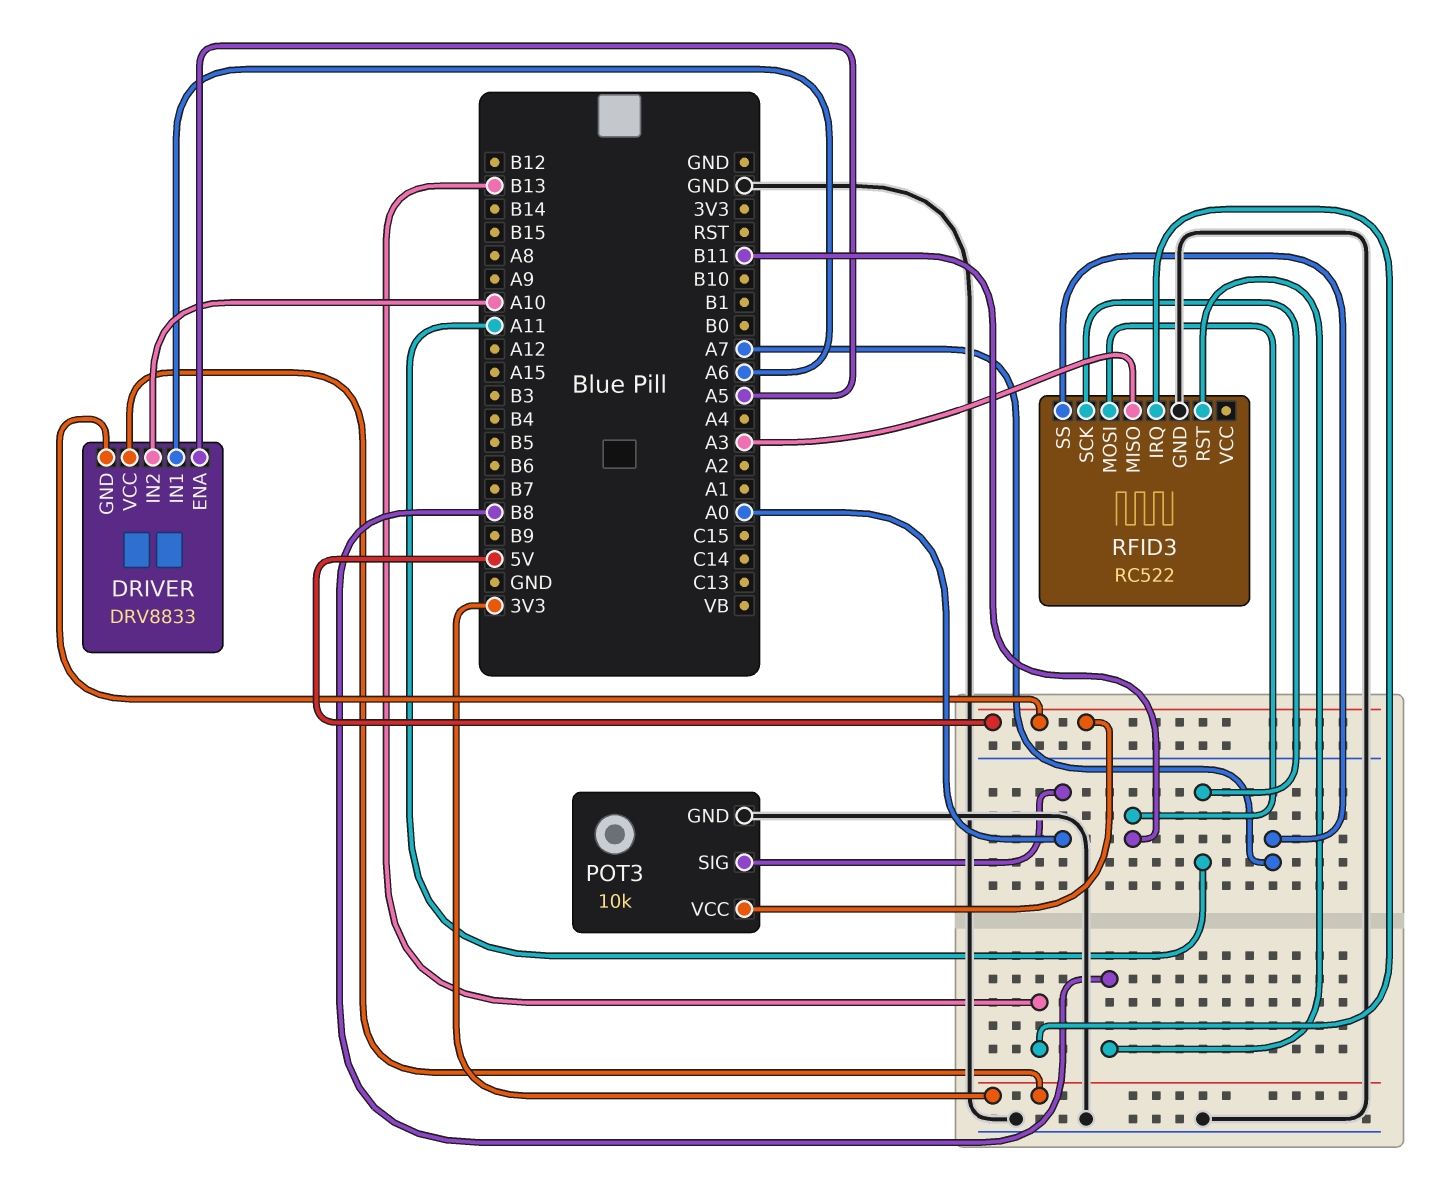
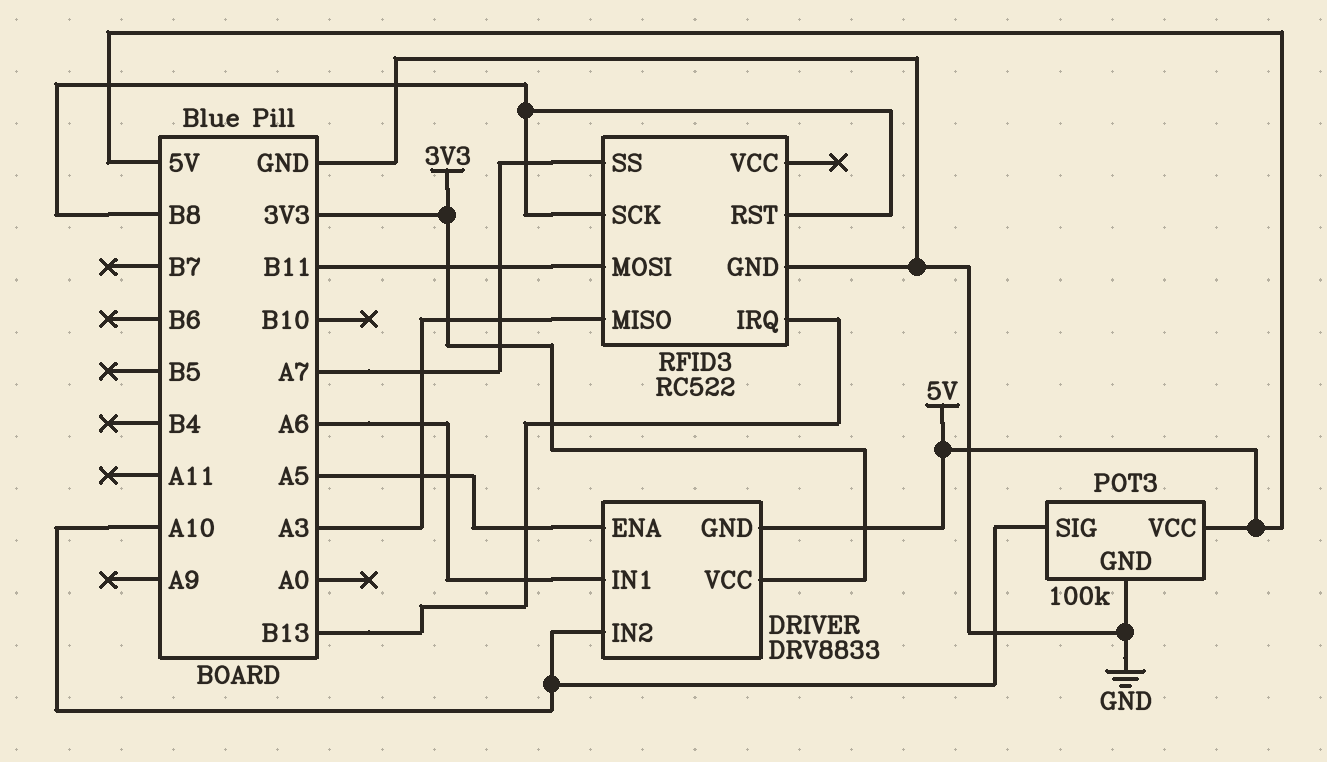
POT3: 10k -> 100k
POT3 pin SIG: A0 -> A10
RFID3 pin SCK: A11 -> B8

